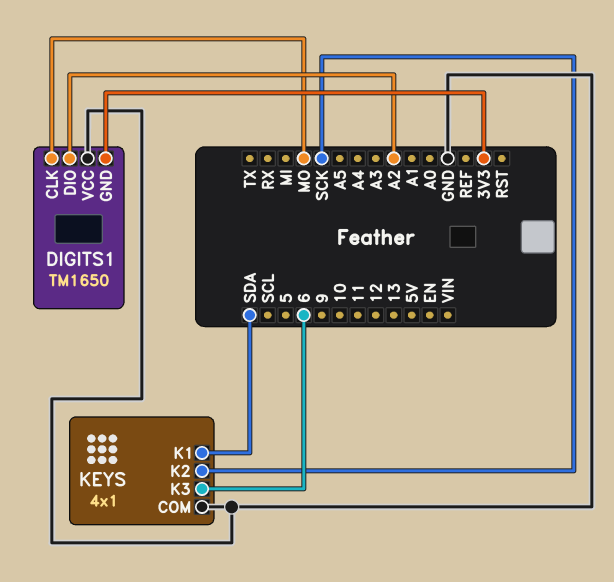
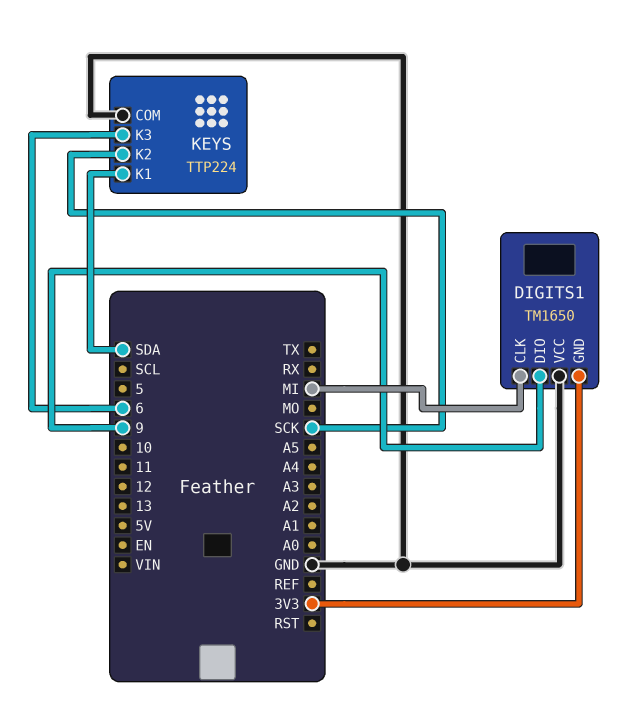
DIGITS1 pin CLK: MO -> MI
DIGITS1 pin DIO: A2 -> 9
KEYS: 4x1 -> TTP224

